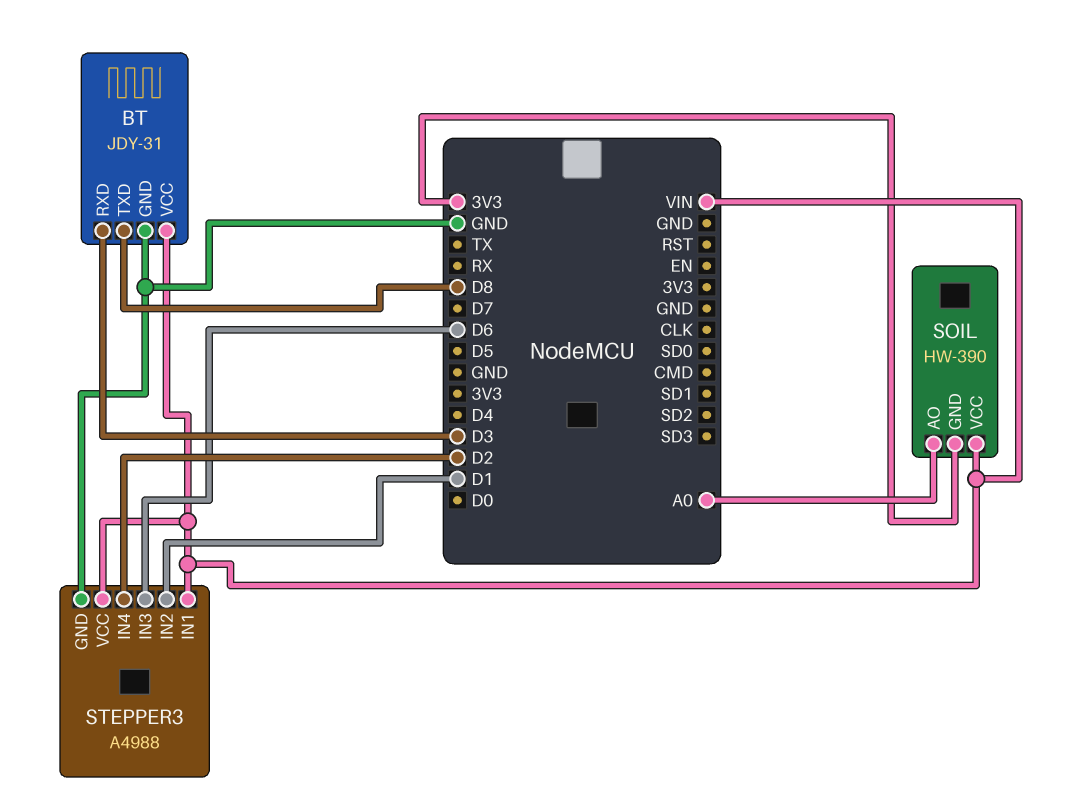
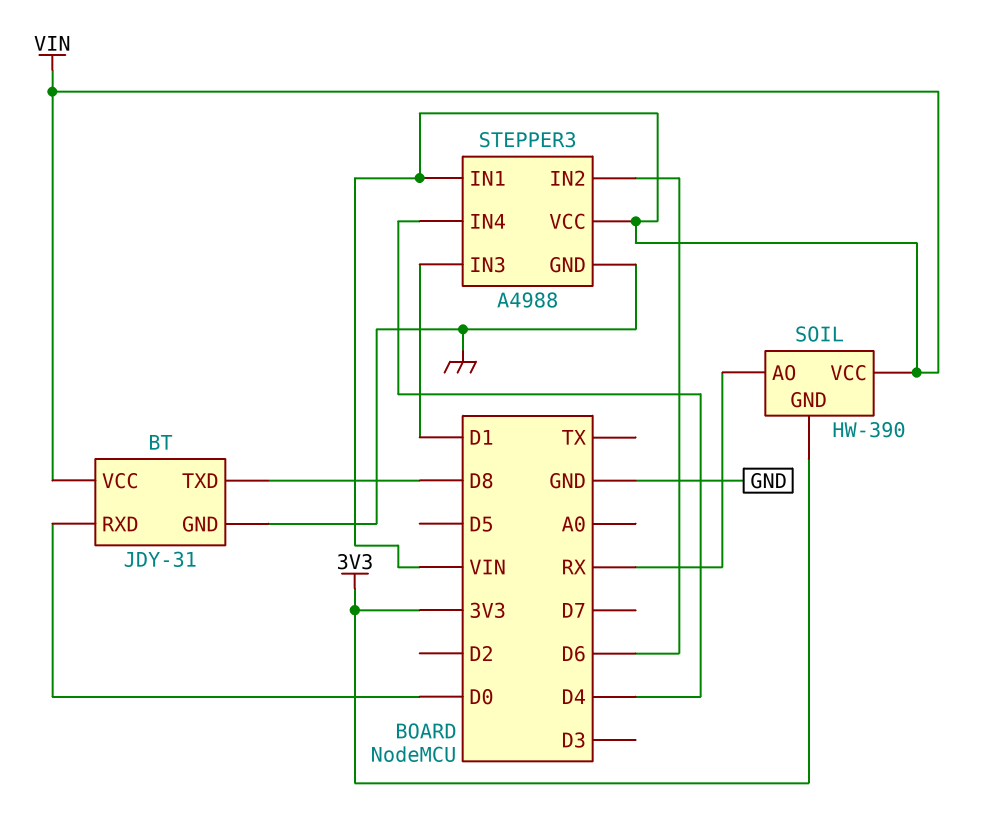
BT pin RXD: D3 -> D0
SOIL pin AO: A0 -> RX
STEPPER3 pin IN2: D1 -> D6
STEPPER3 pin IN3: D6 -> D1
STEPPER3 pin IN4: D2 -> D4

